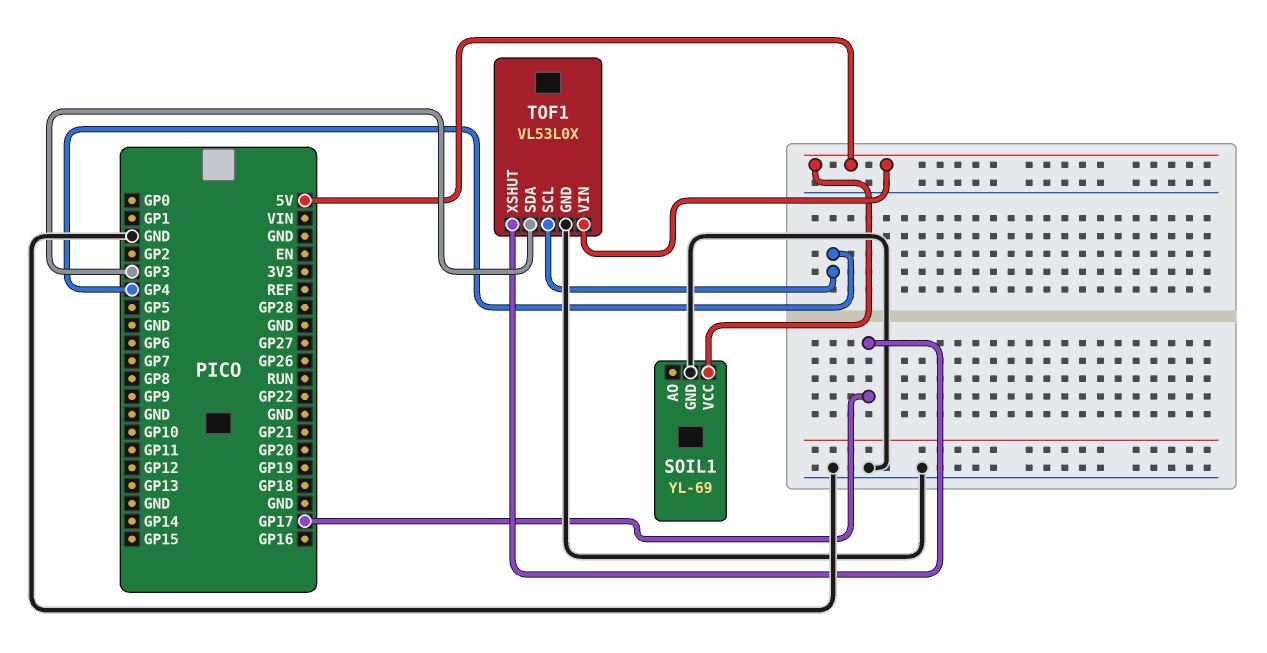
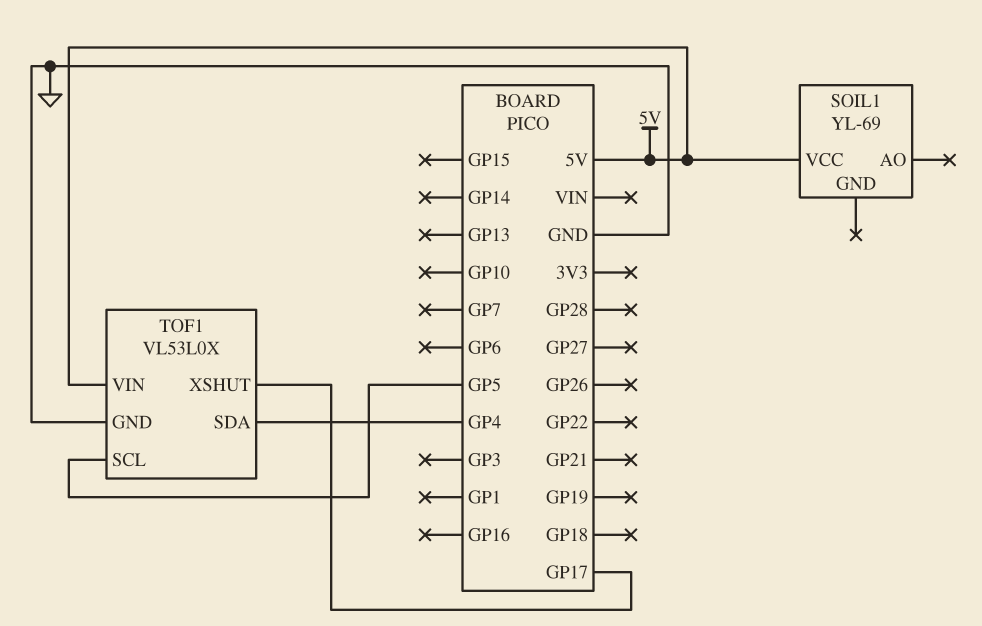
SOIL1 pin GND: GND -> none
TOF1 pin SCL: GP4 -> GP5
TOF1 pin SDA: GP3 -> GP4

